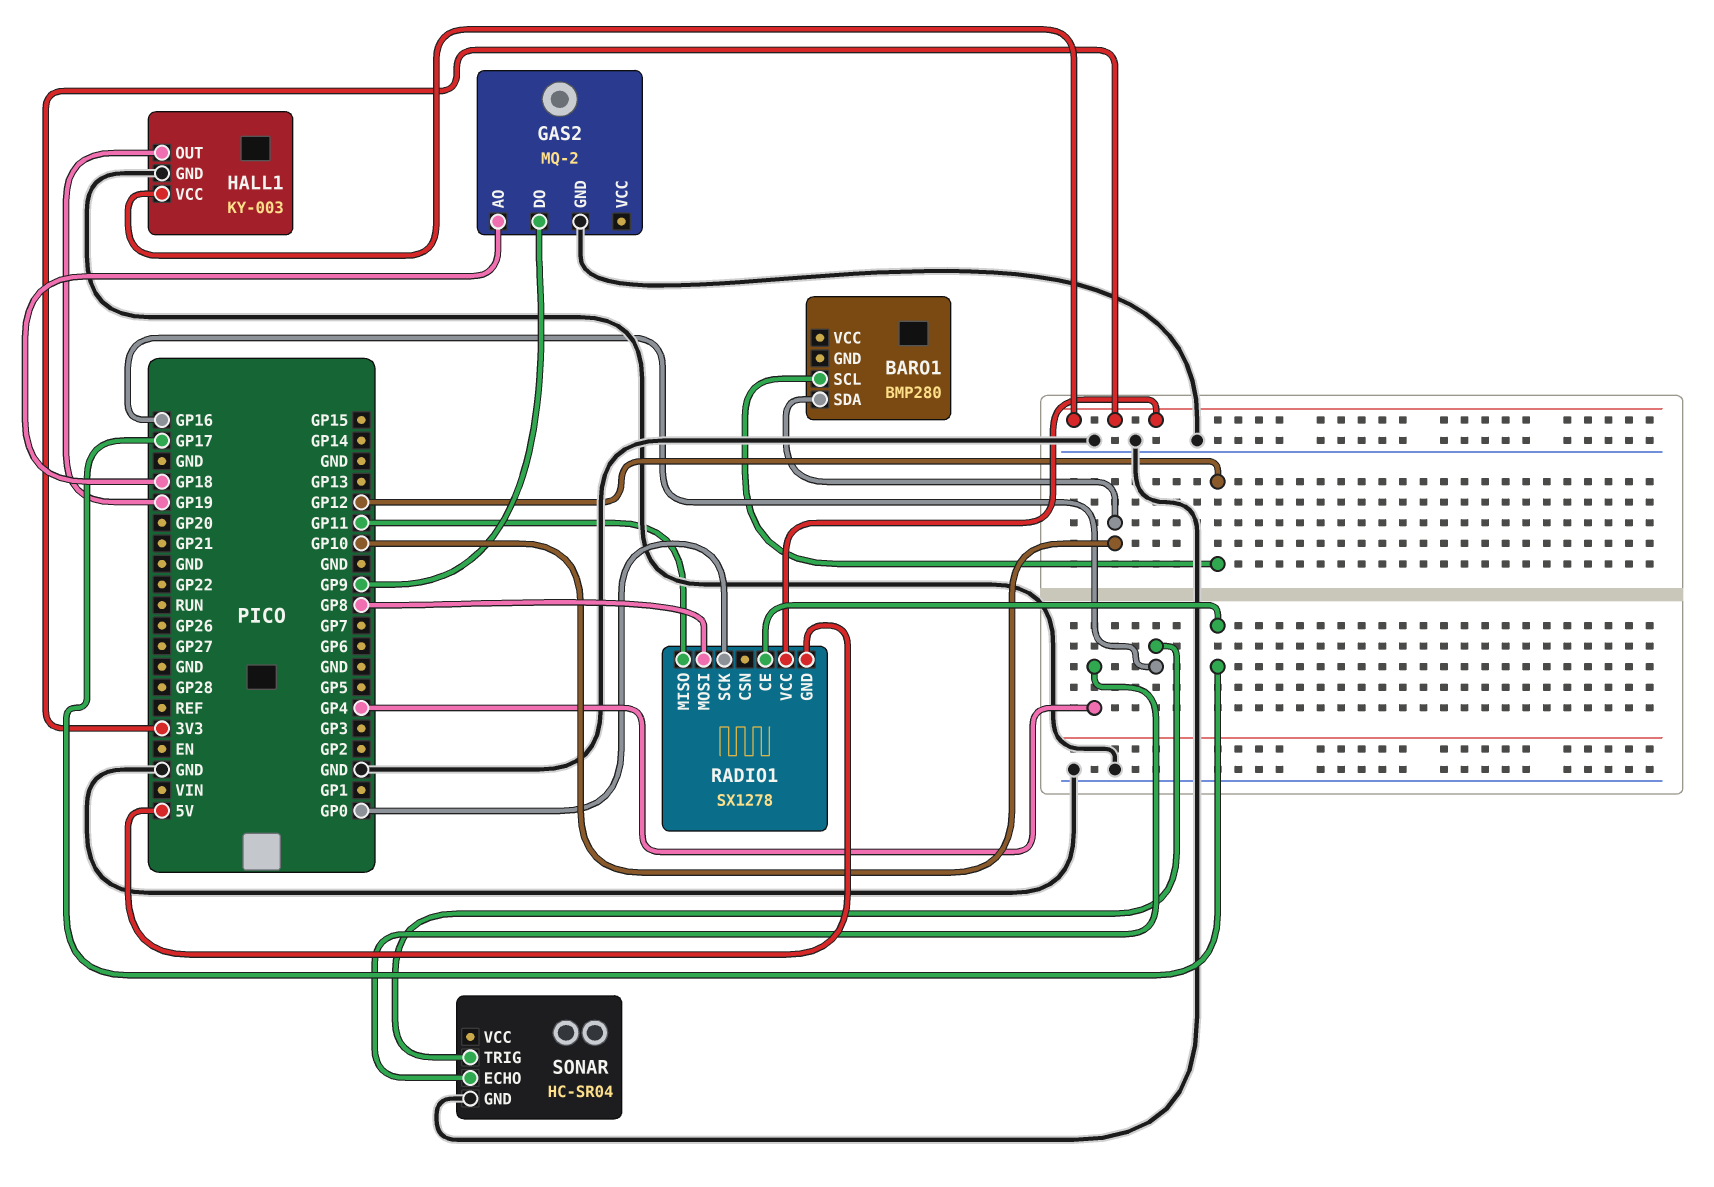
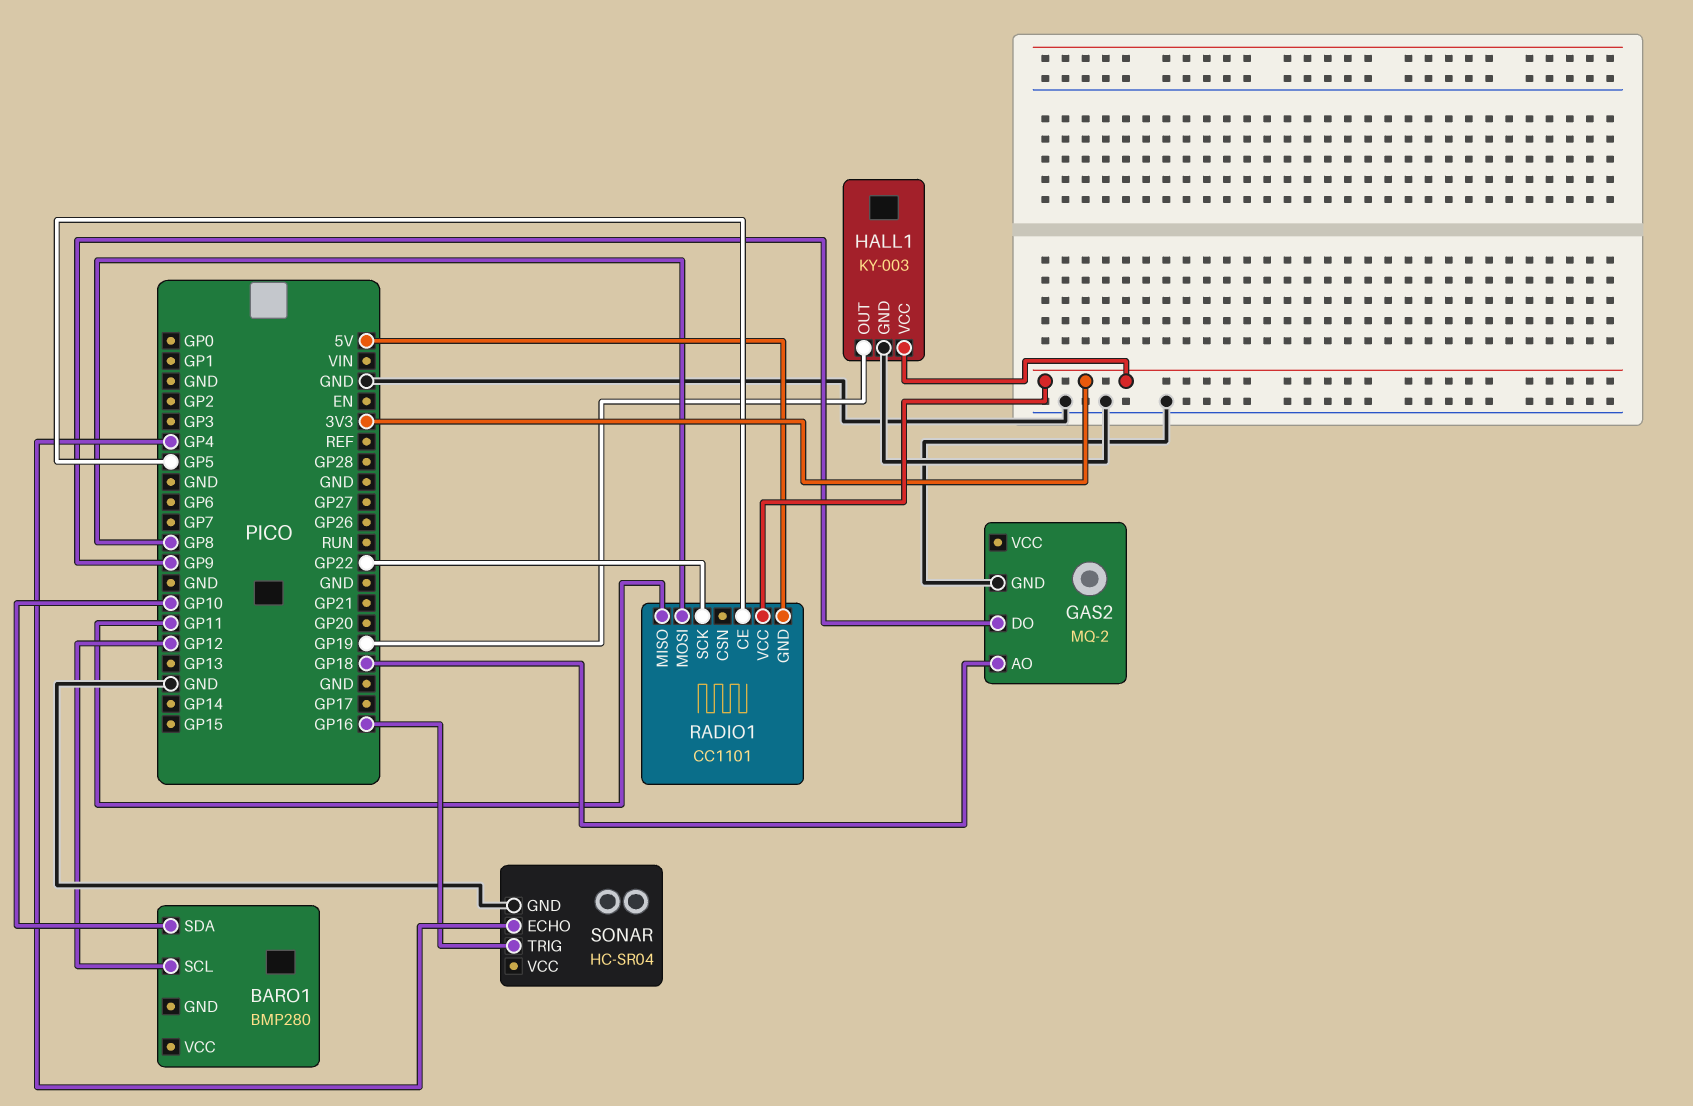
RADIO1: SX1278 -> CC1101
RADIO1 pin CE: GP17 -> GP5
RADIO1 pin SCK: GP0 -> GP22

